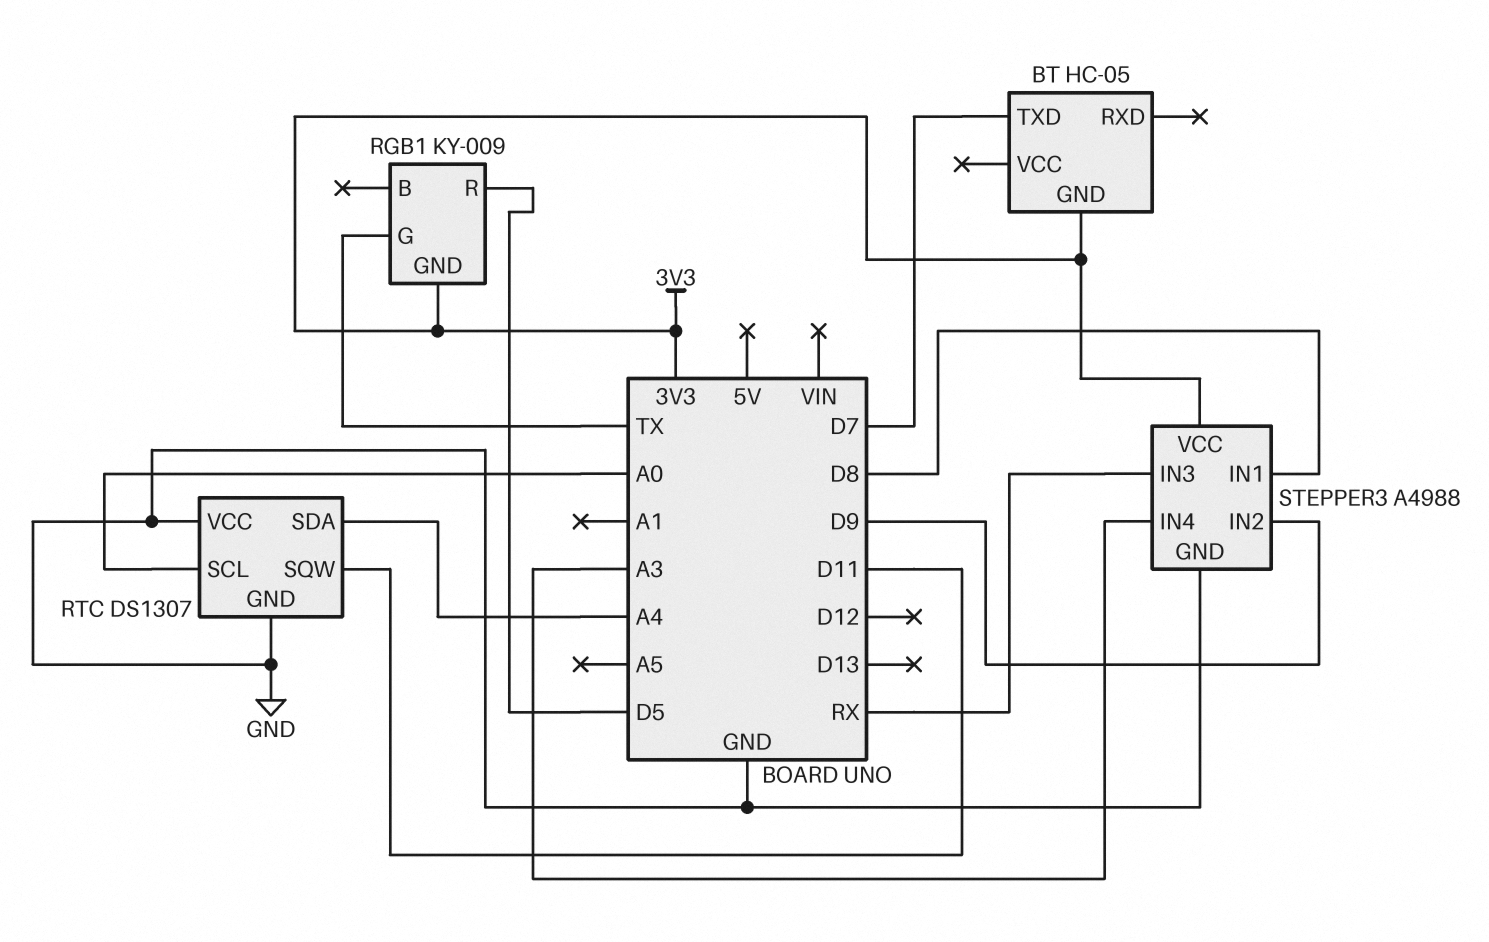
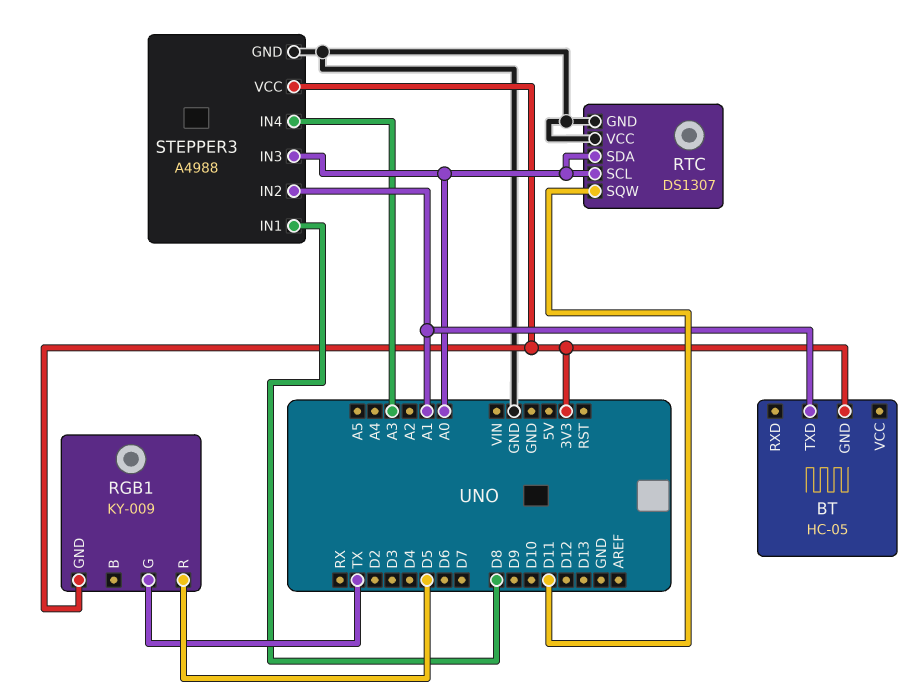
BT pin TXD: D7 -> A1
RTC pin SDA: A4 -> A0
STEPPER3 pin IN2: D9 -> A1
STEPPER3 pin IN3: RX -> A0

